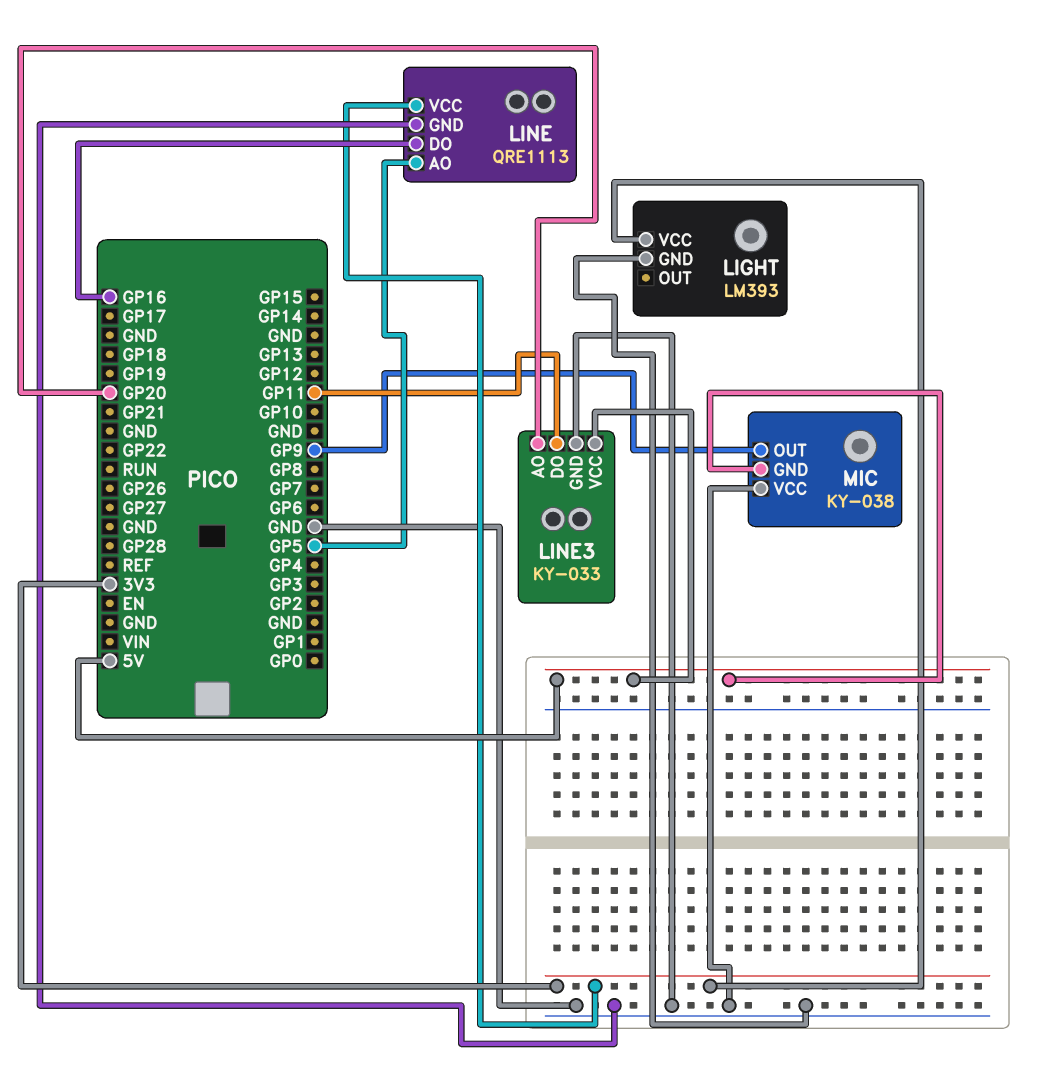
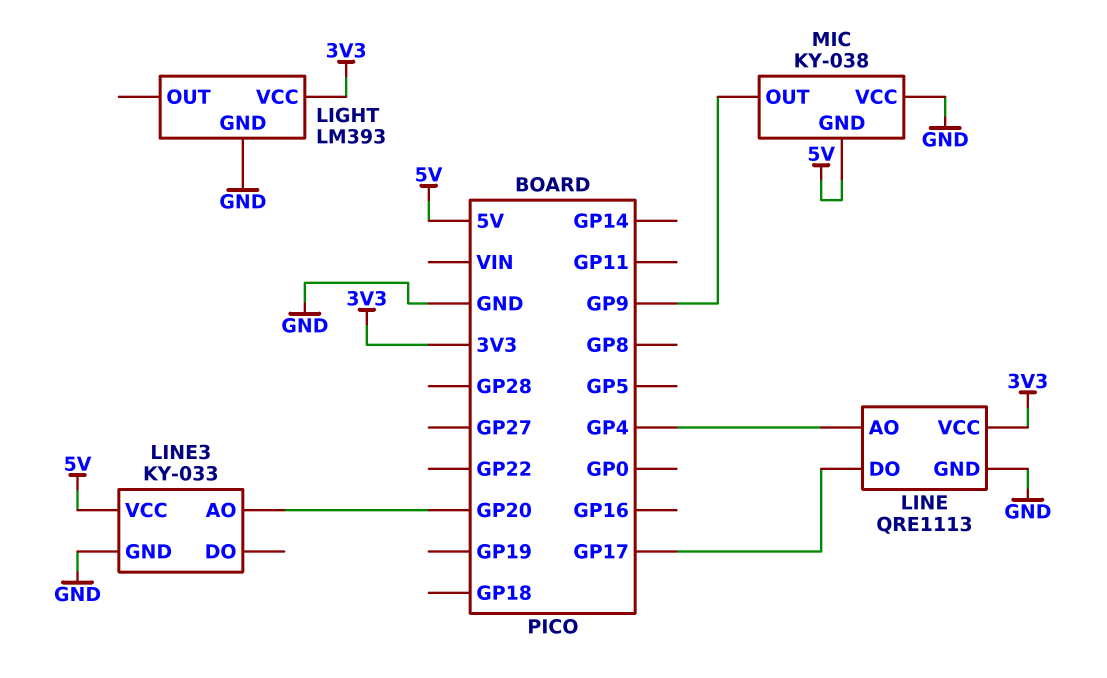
LINE pin AO: GP5 -> GP4
LINE pin DO: GP16 -> GP17
LINE3 pin DO: GP11 -> none

